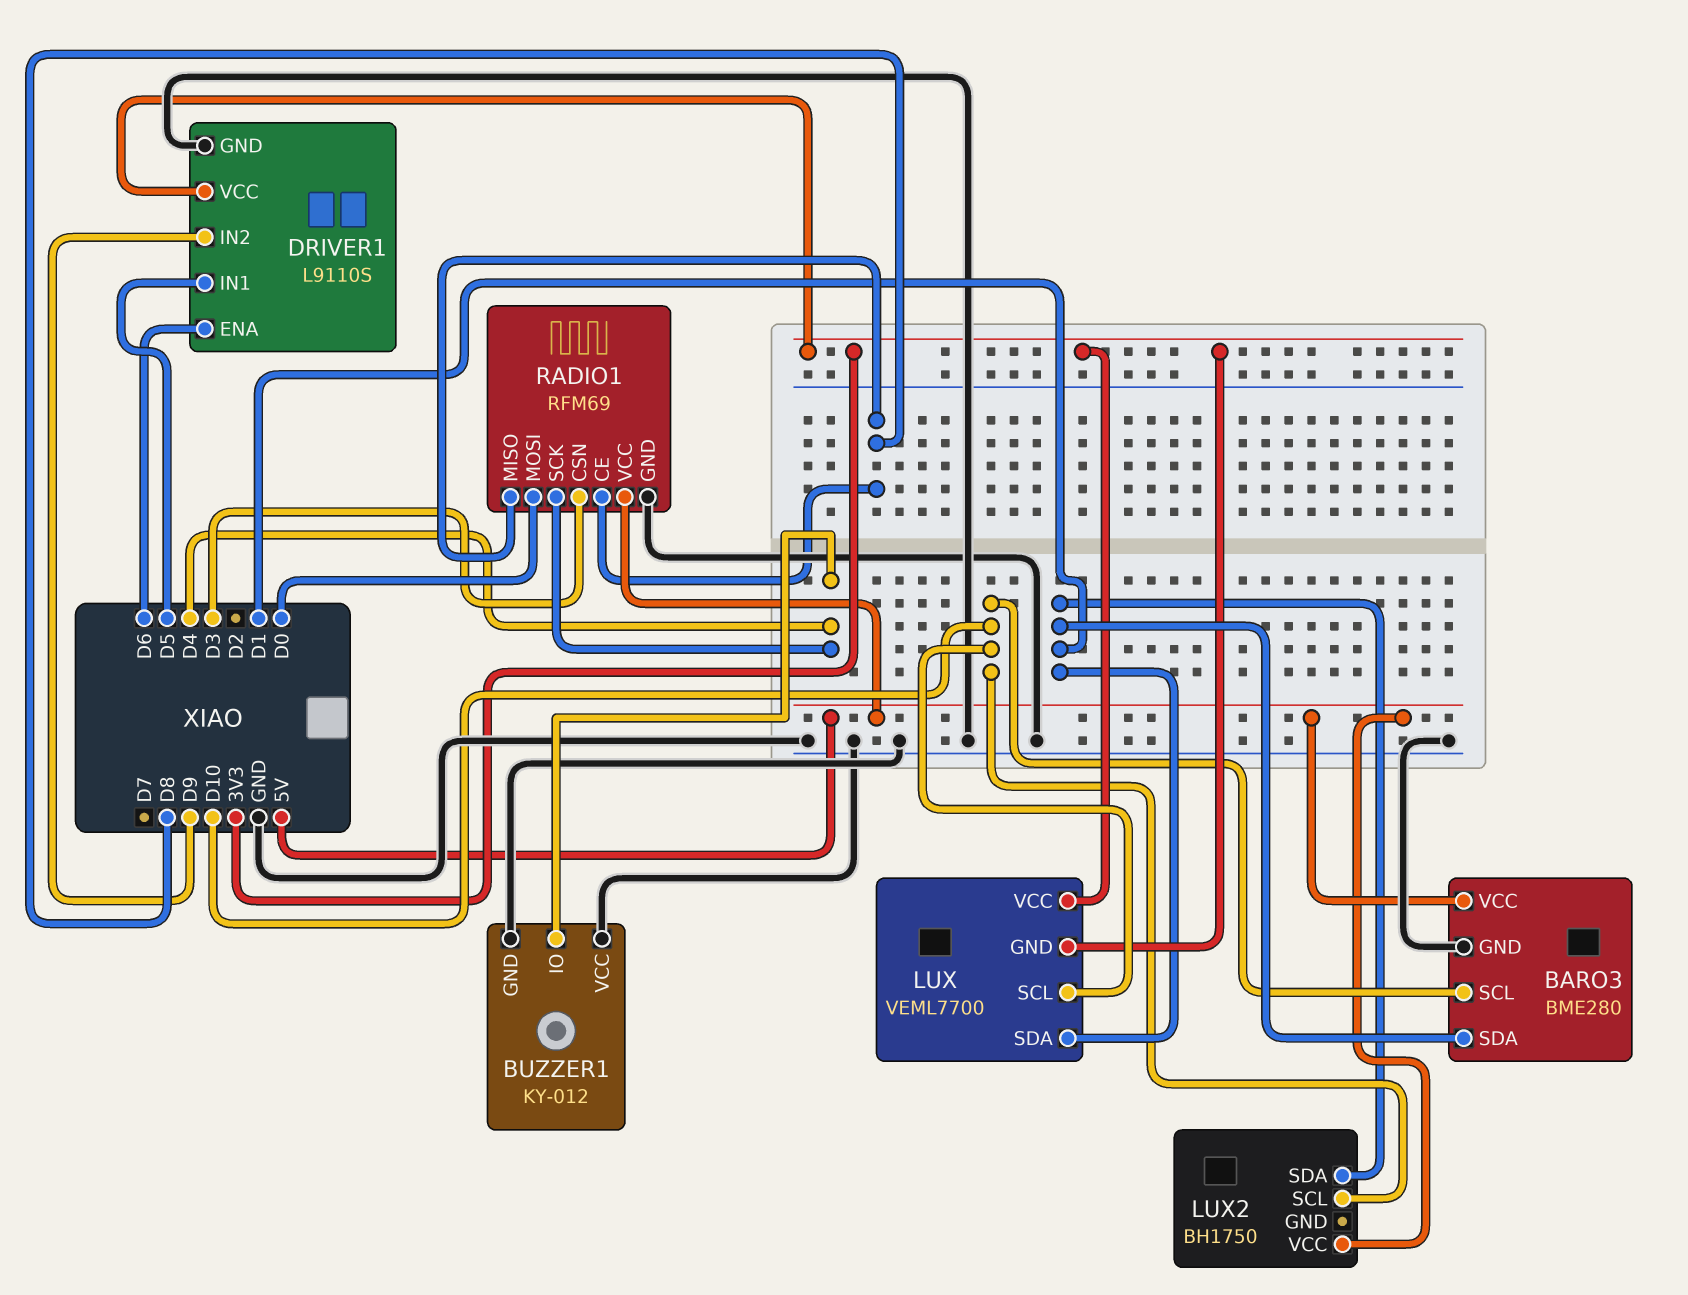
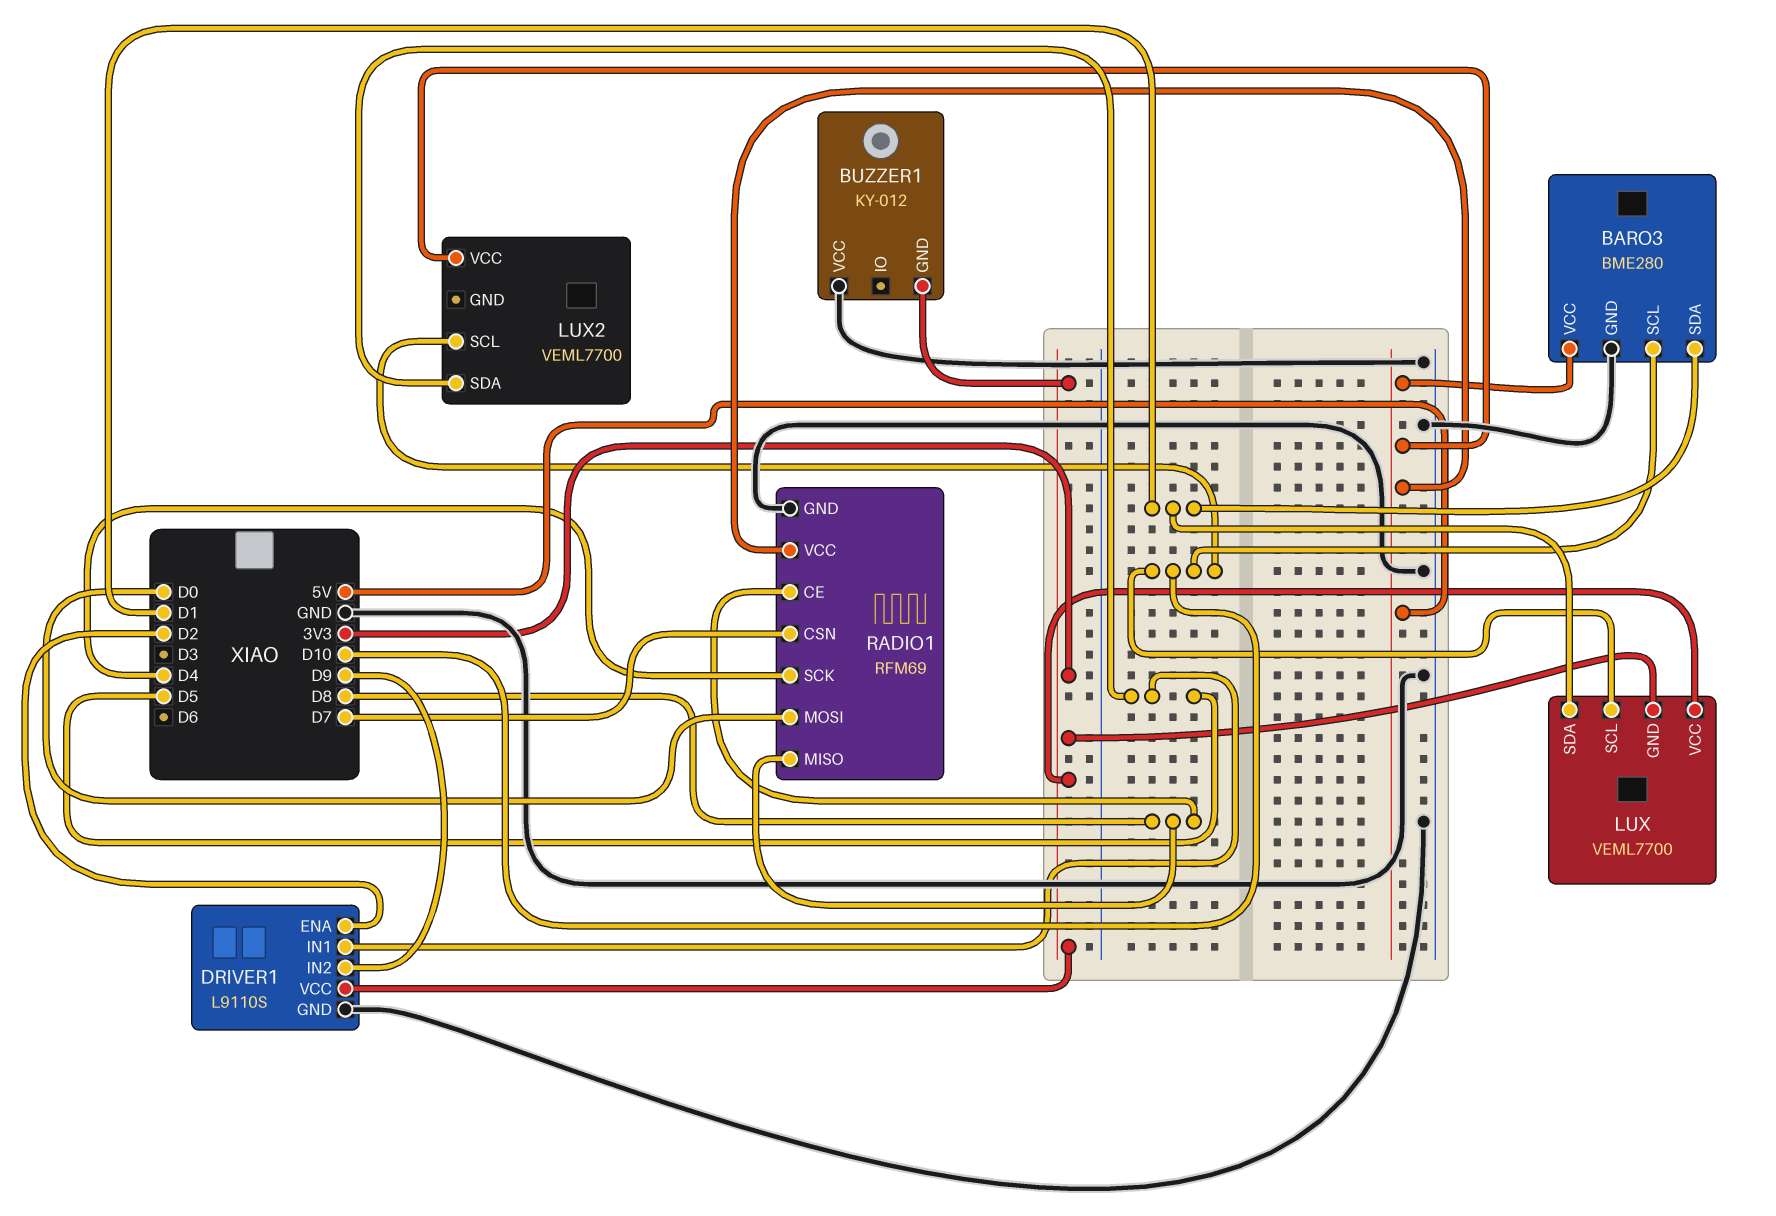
BUZZER1 pin GND: GND -> 3V3
BUZZER1 pin IO: D4 -> none
DRIVER1 pin ENA: D6 -> D2
LUX2: BH1750 -> VEML7700
LUX2 pin SDA: D1 -> D5
RADIO1 pin CSN: D3 -> D7

